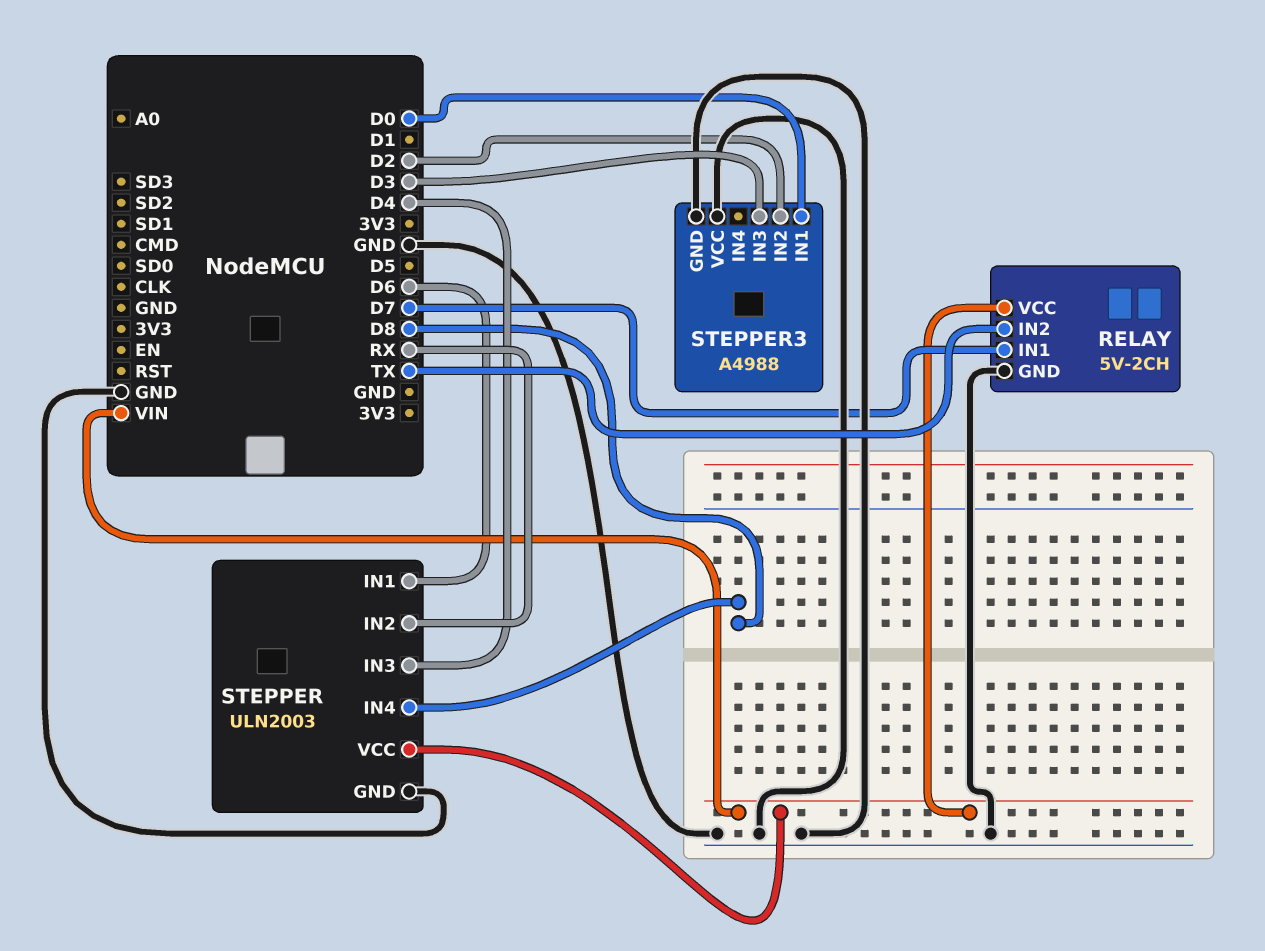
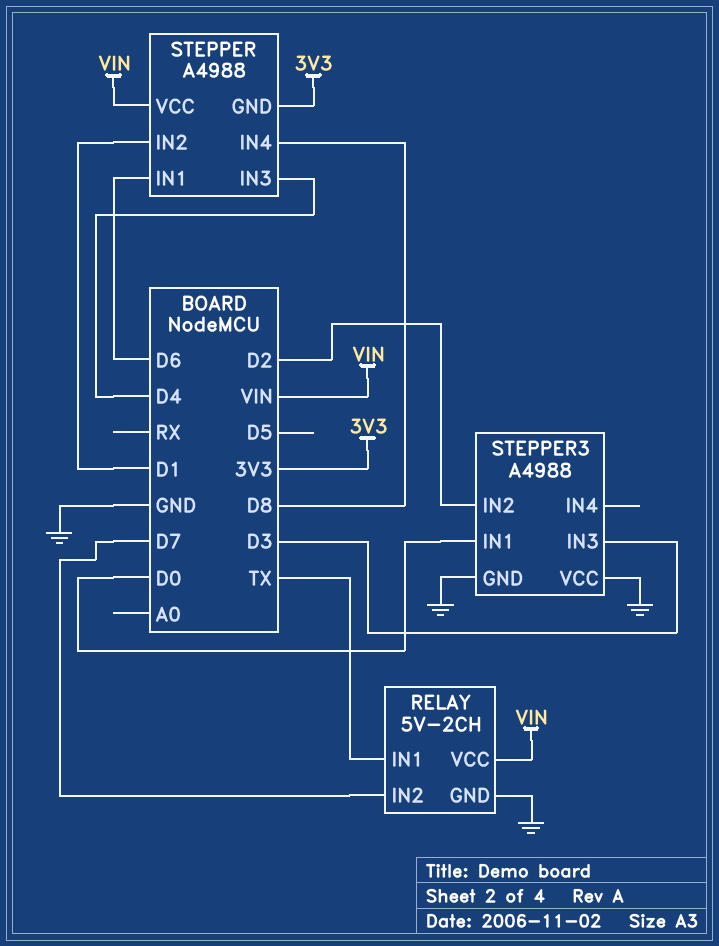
RELAY pin IN1: D7 -> TX
RELAY pin IN2: TX -> D7
STEPPER: ULN2003 -> A4988
STEPPER pin GND: GND -> 3V3
STEPPER pin IN2: RX -> D1

